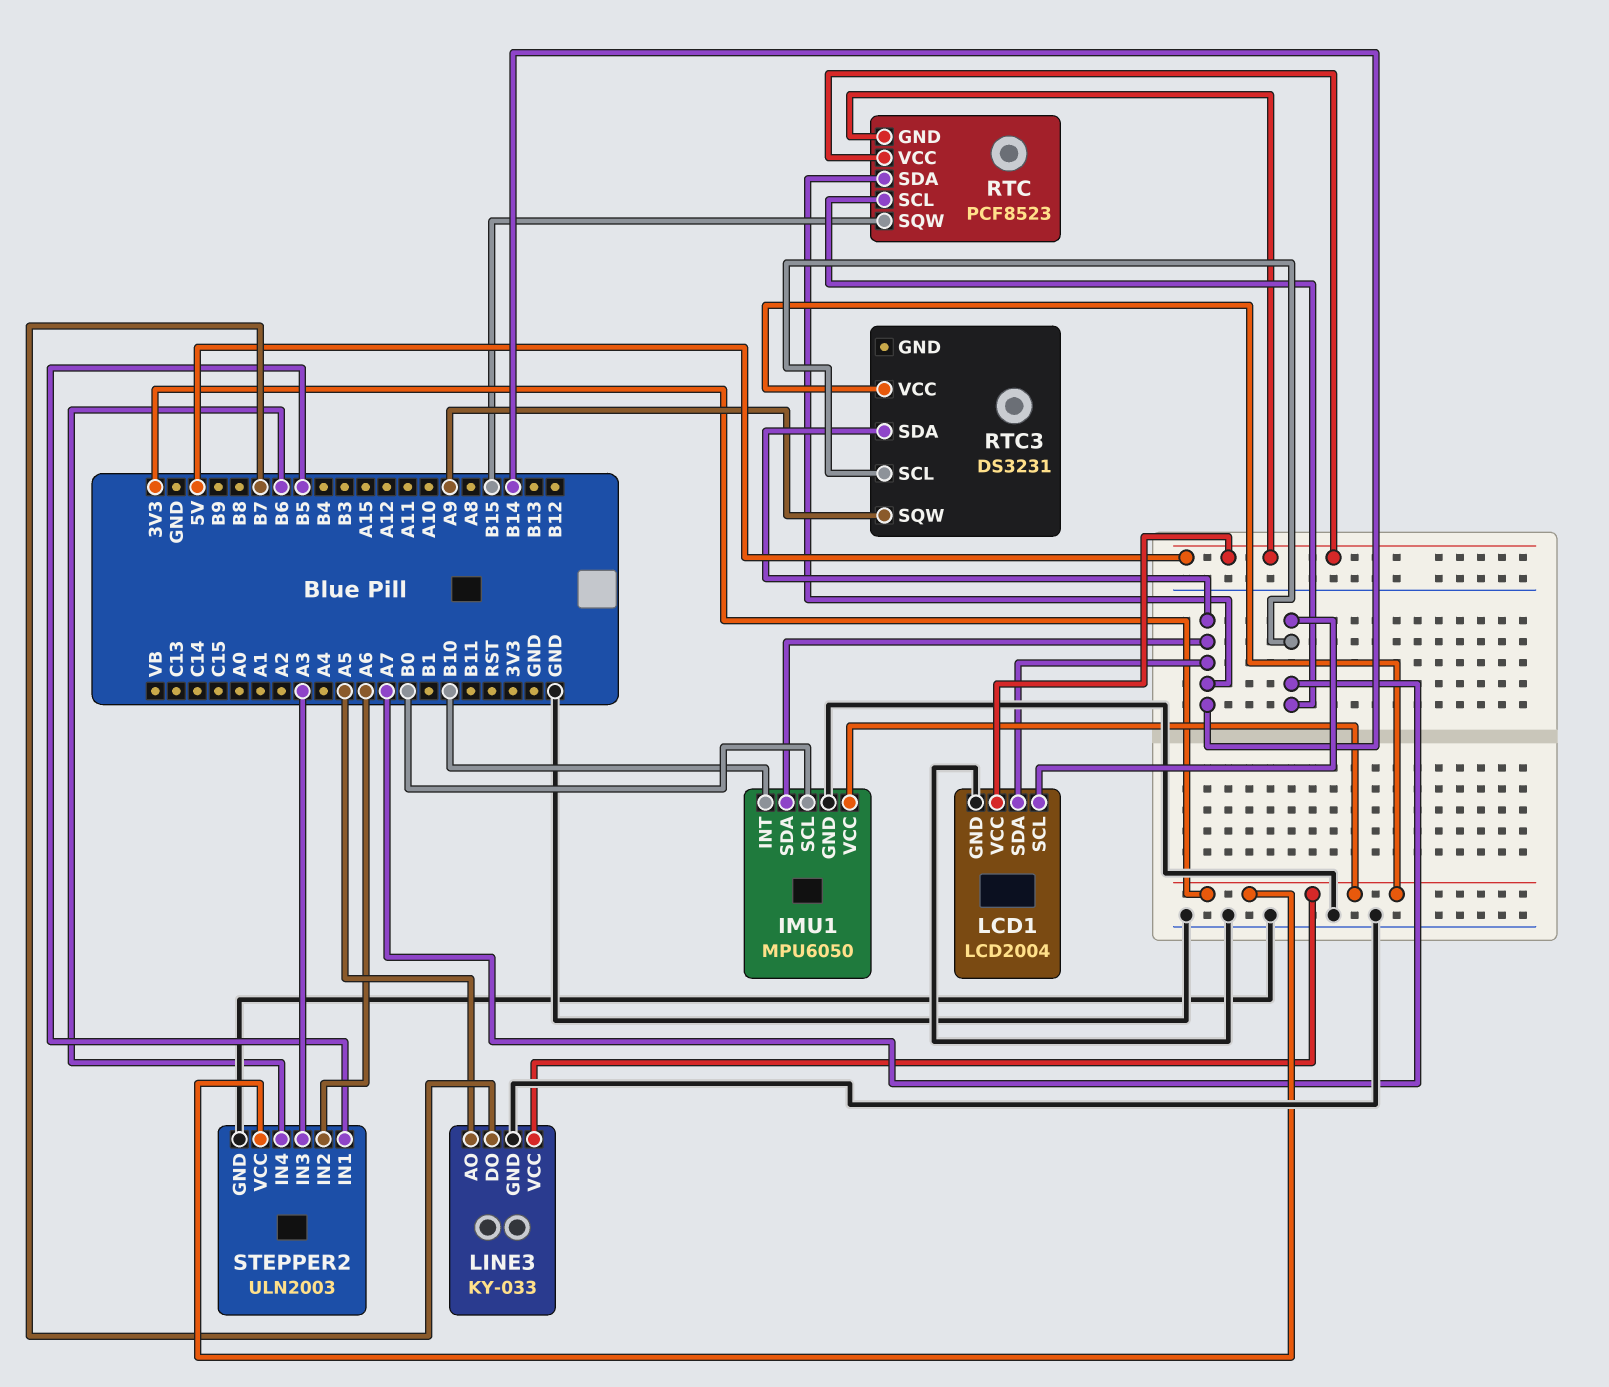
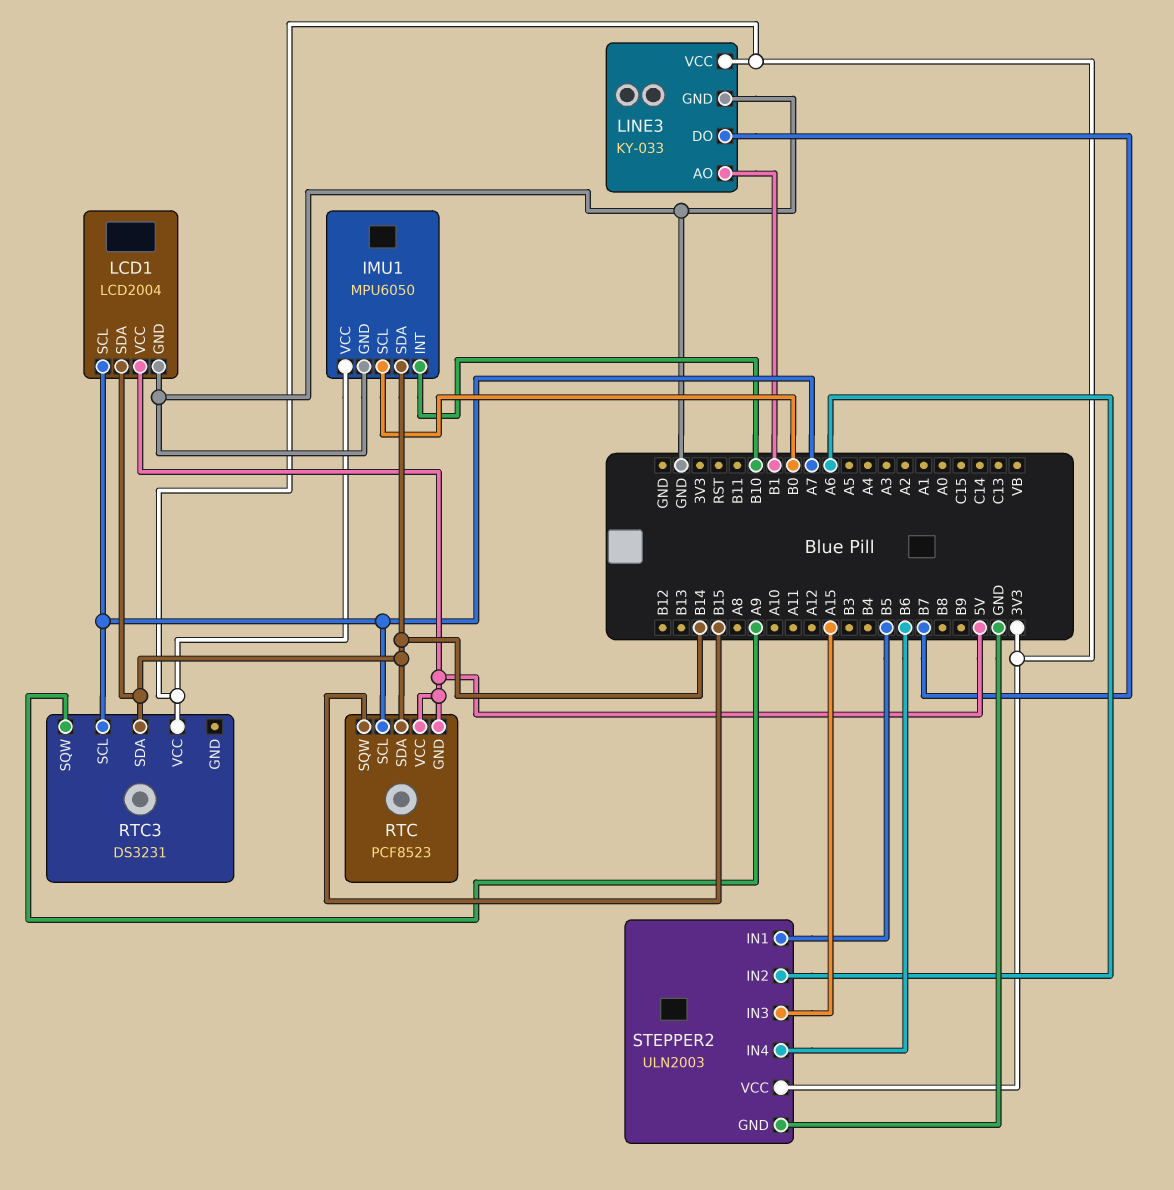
LINE3 pin AO: A5 -> B1
STEPPER2 pin IN3: A3 -> A15

